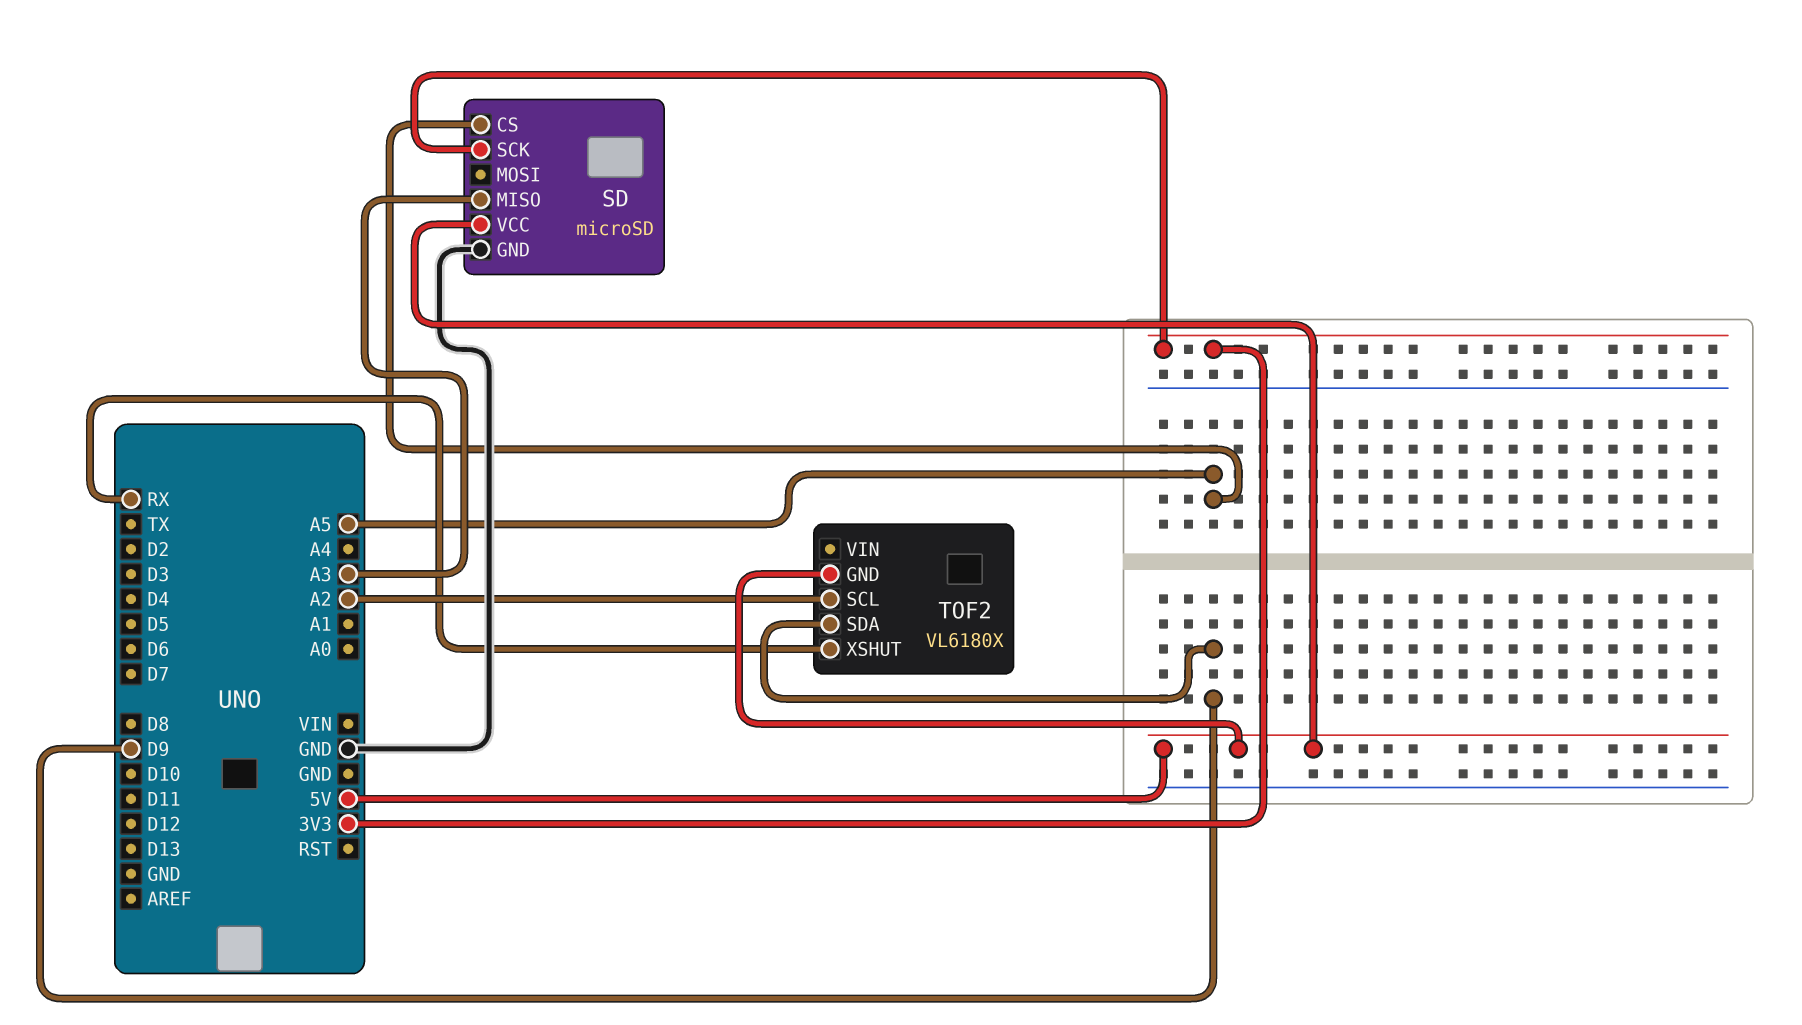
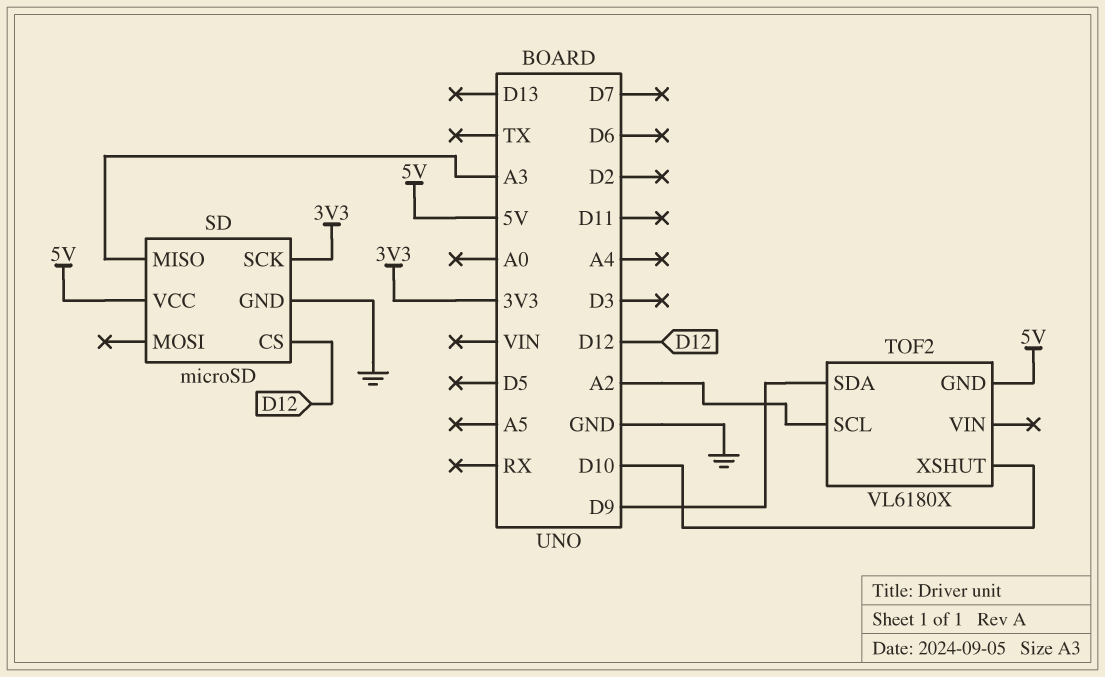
SD pin CS: A5 -> D12
TOF2 pin XSHUT: RX -> D10

